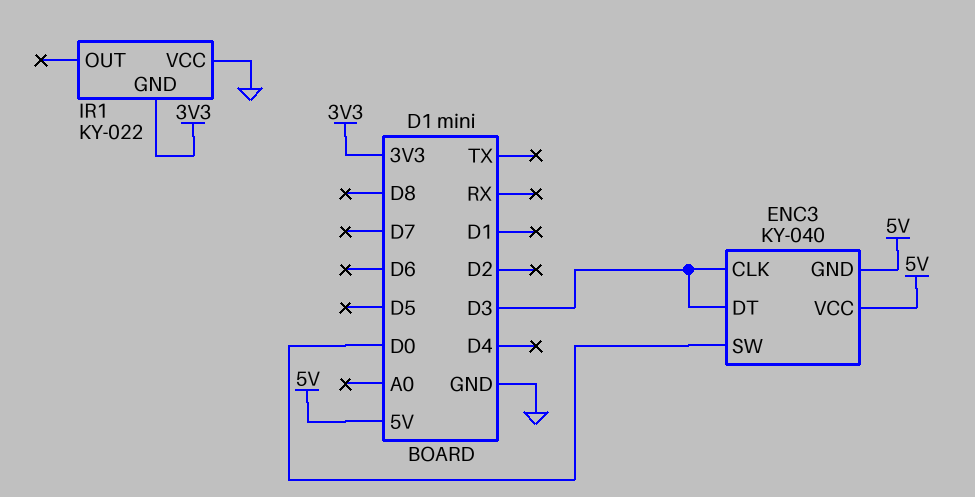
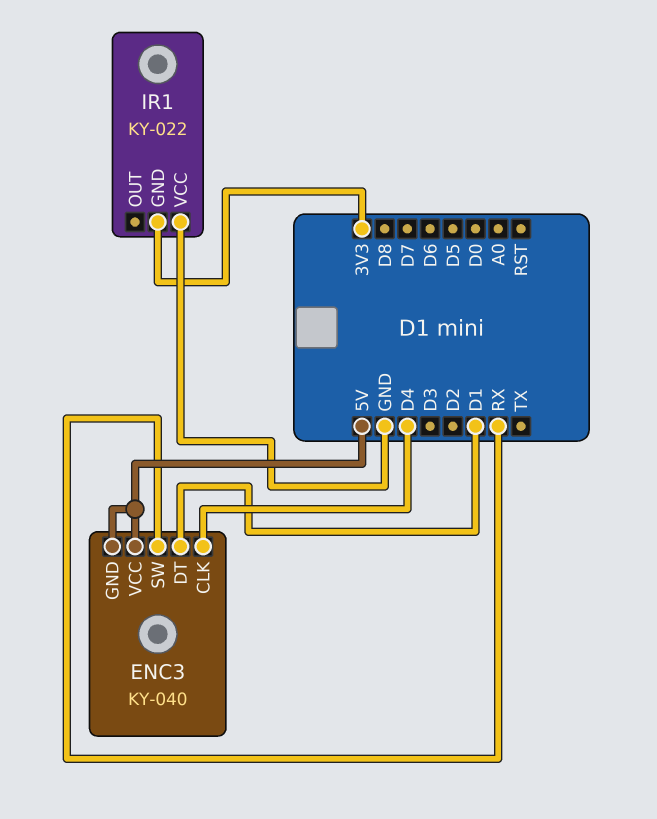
ENC3 pin CLK: D3 -> D4
ENC3 pin DT: D3 -> D1
ENC3 pin SW: D0 -> RX

